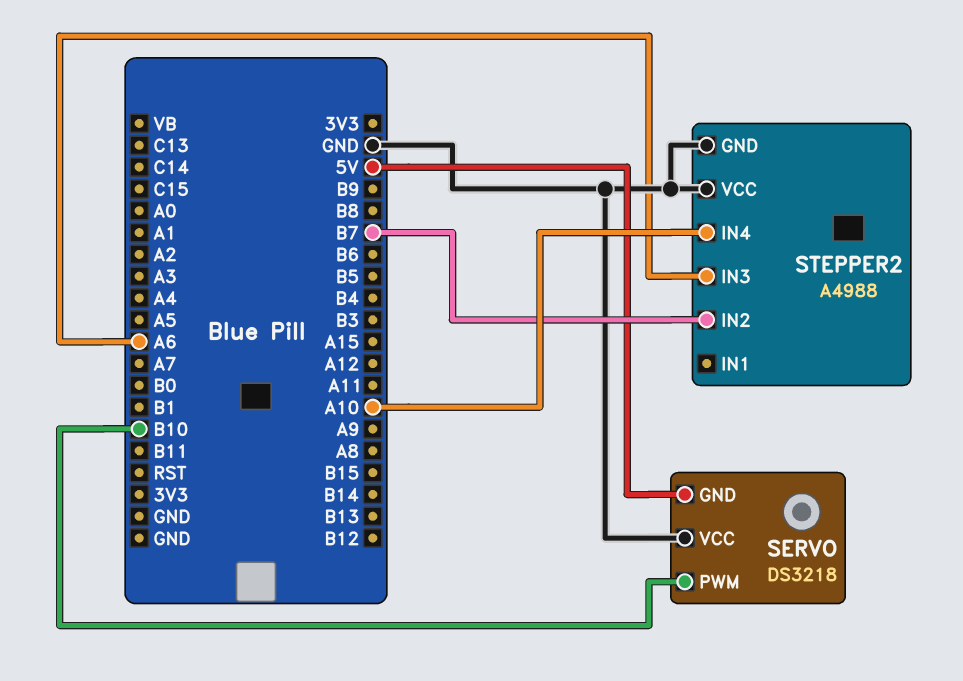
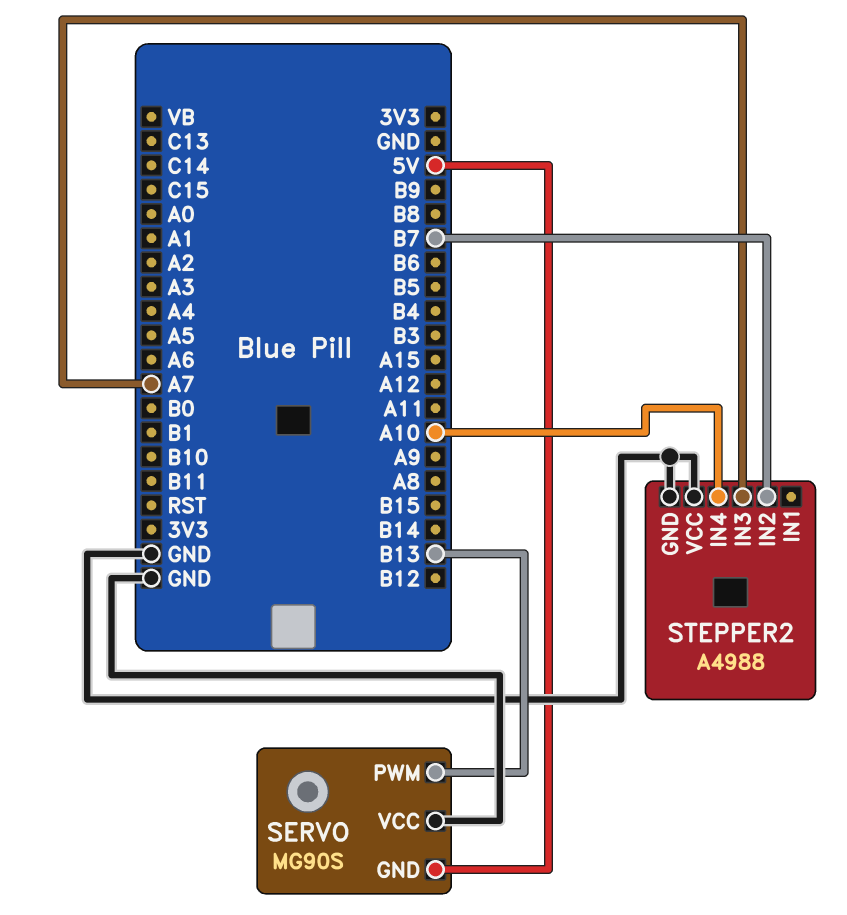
SERVO: DS3218 -> MG90S
SERVO pin PWM: B10 -> B13
STEPPER2 pin IN3: A6 -> A7

